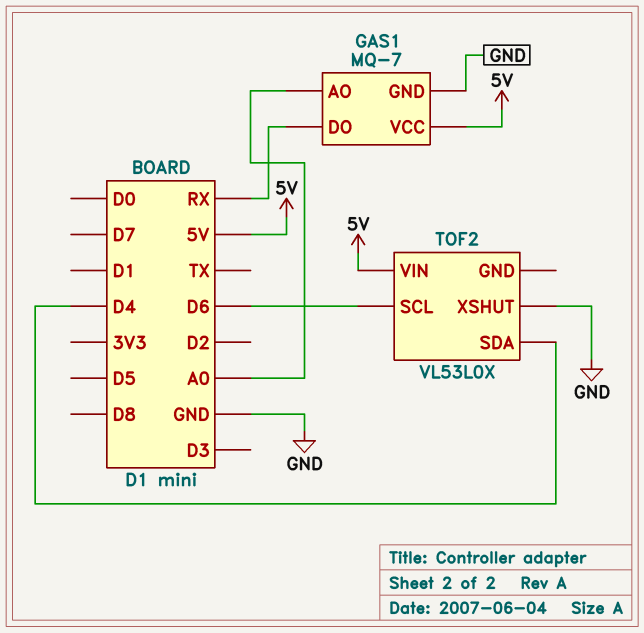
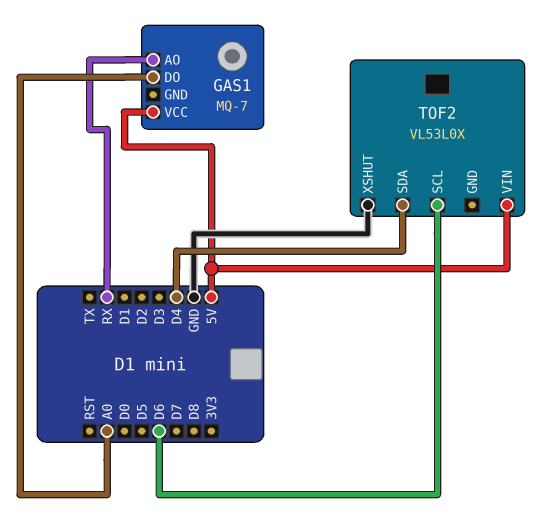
GAS1 pin AO: A0 -> RX
GAS1 pin DO: RX -> A0
GAS1 pin GND: GND -> none

